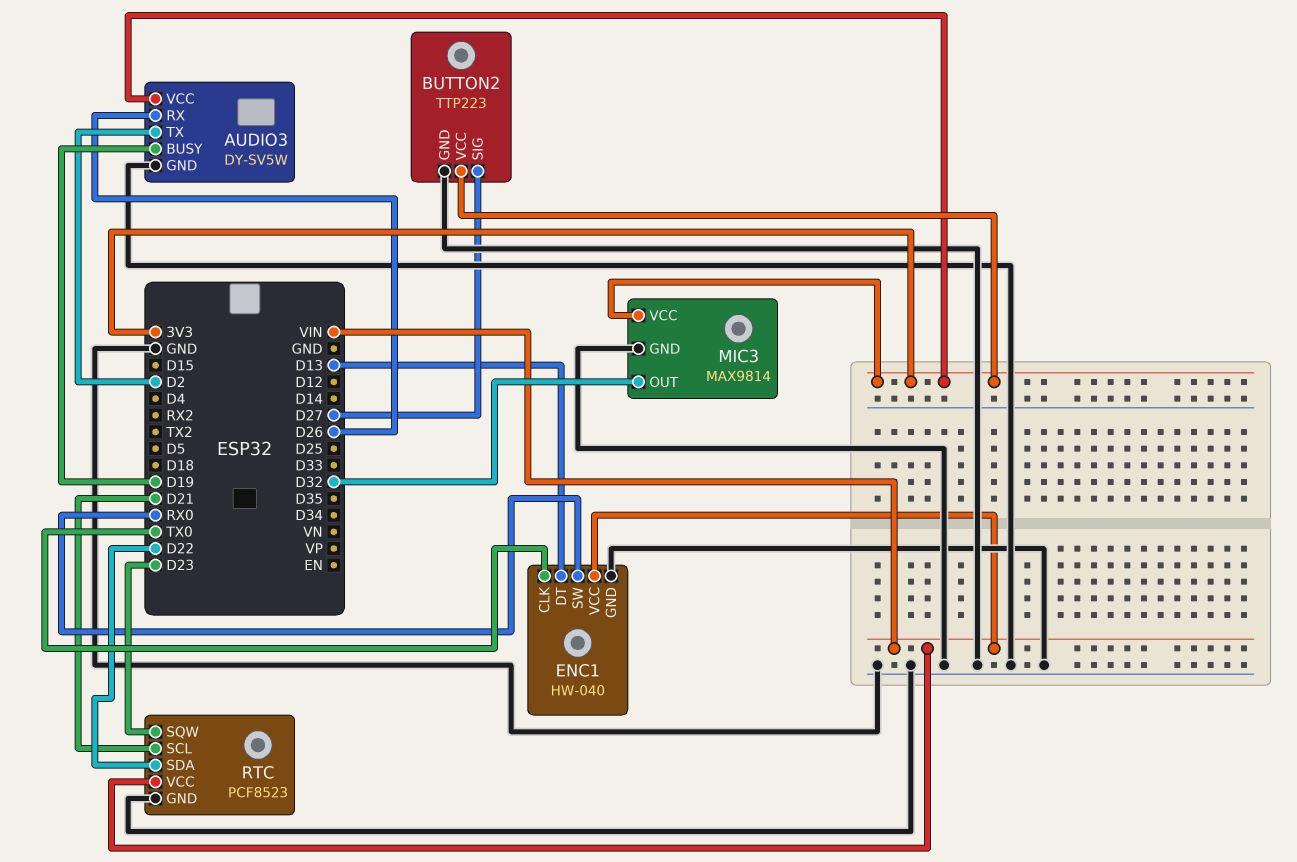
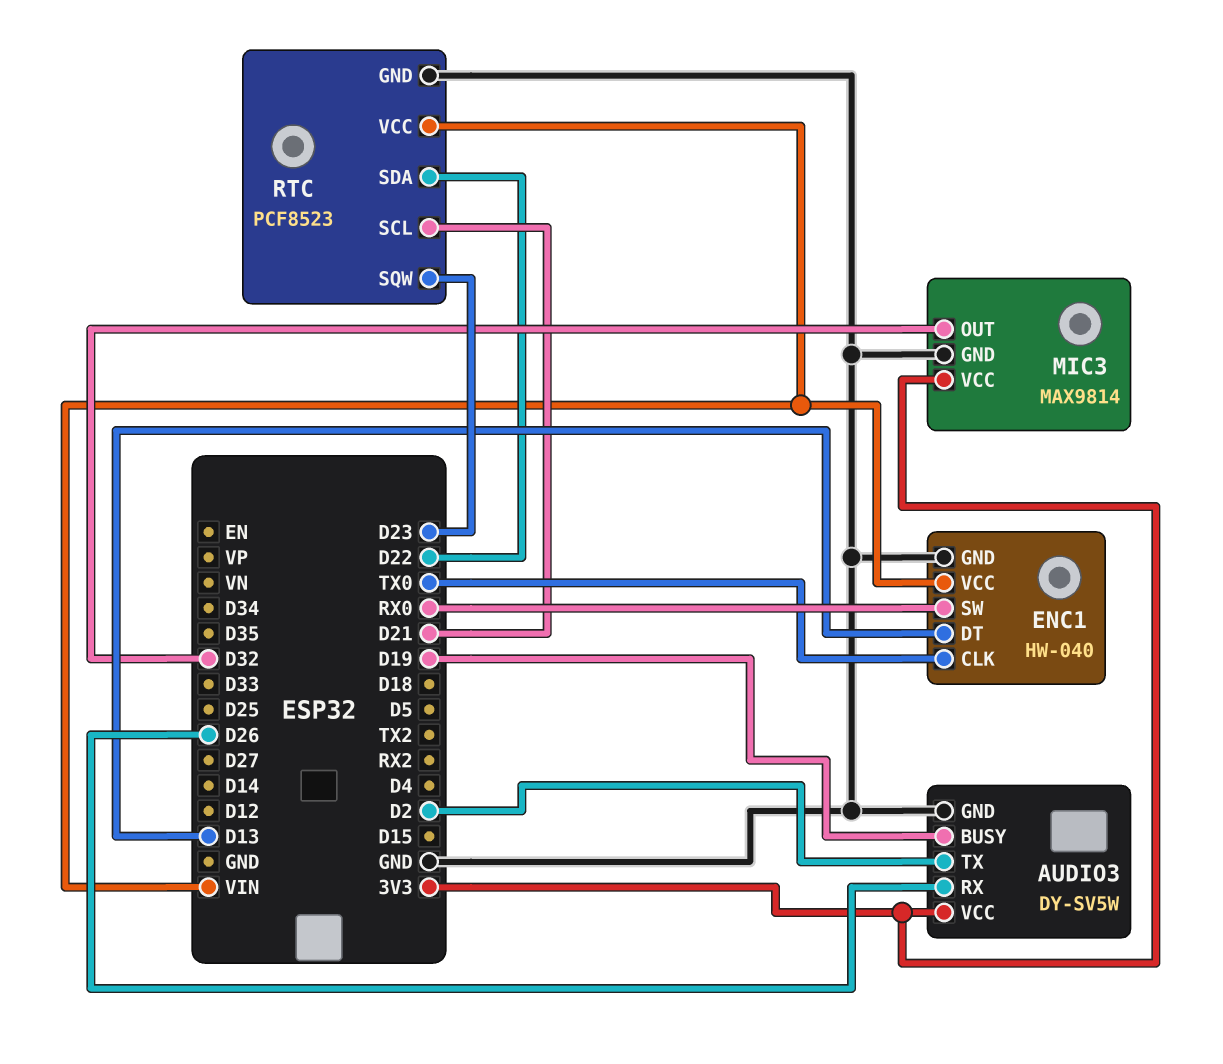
BUTTON2: TTP223 -> none
BUTTON2 pin GND: GND -> none
BUTTON2 pin SIG: D27 -> none
BUTTON2 pin VCC: 3V3 -> none

